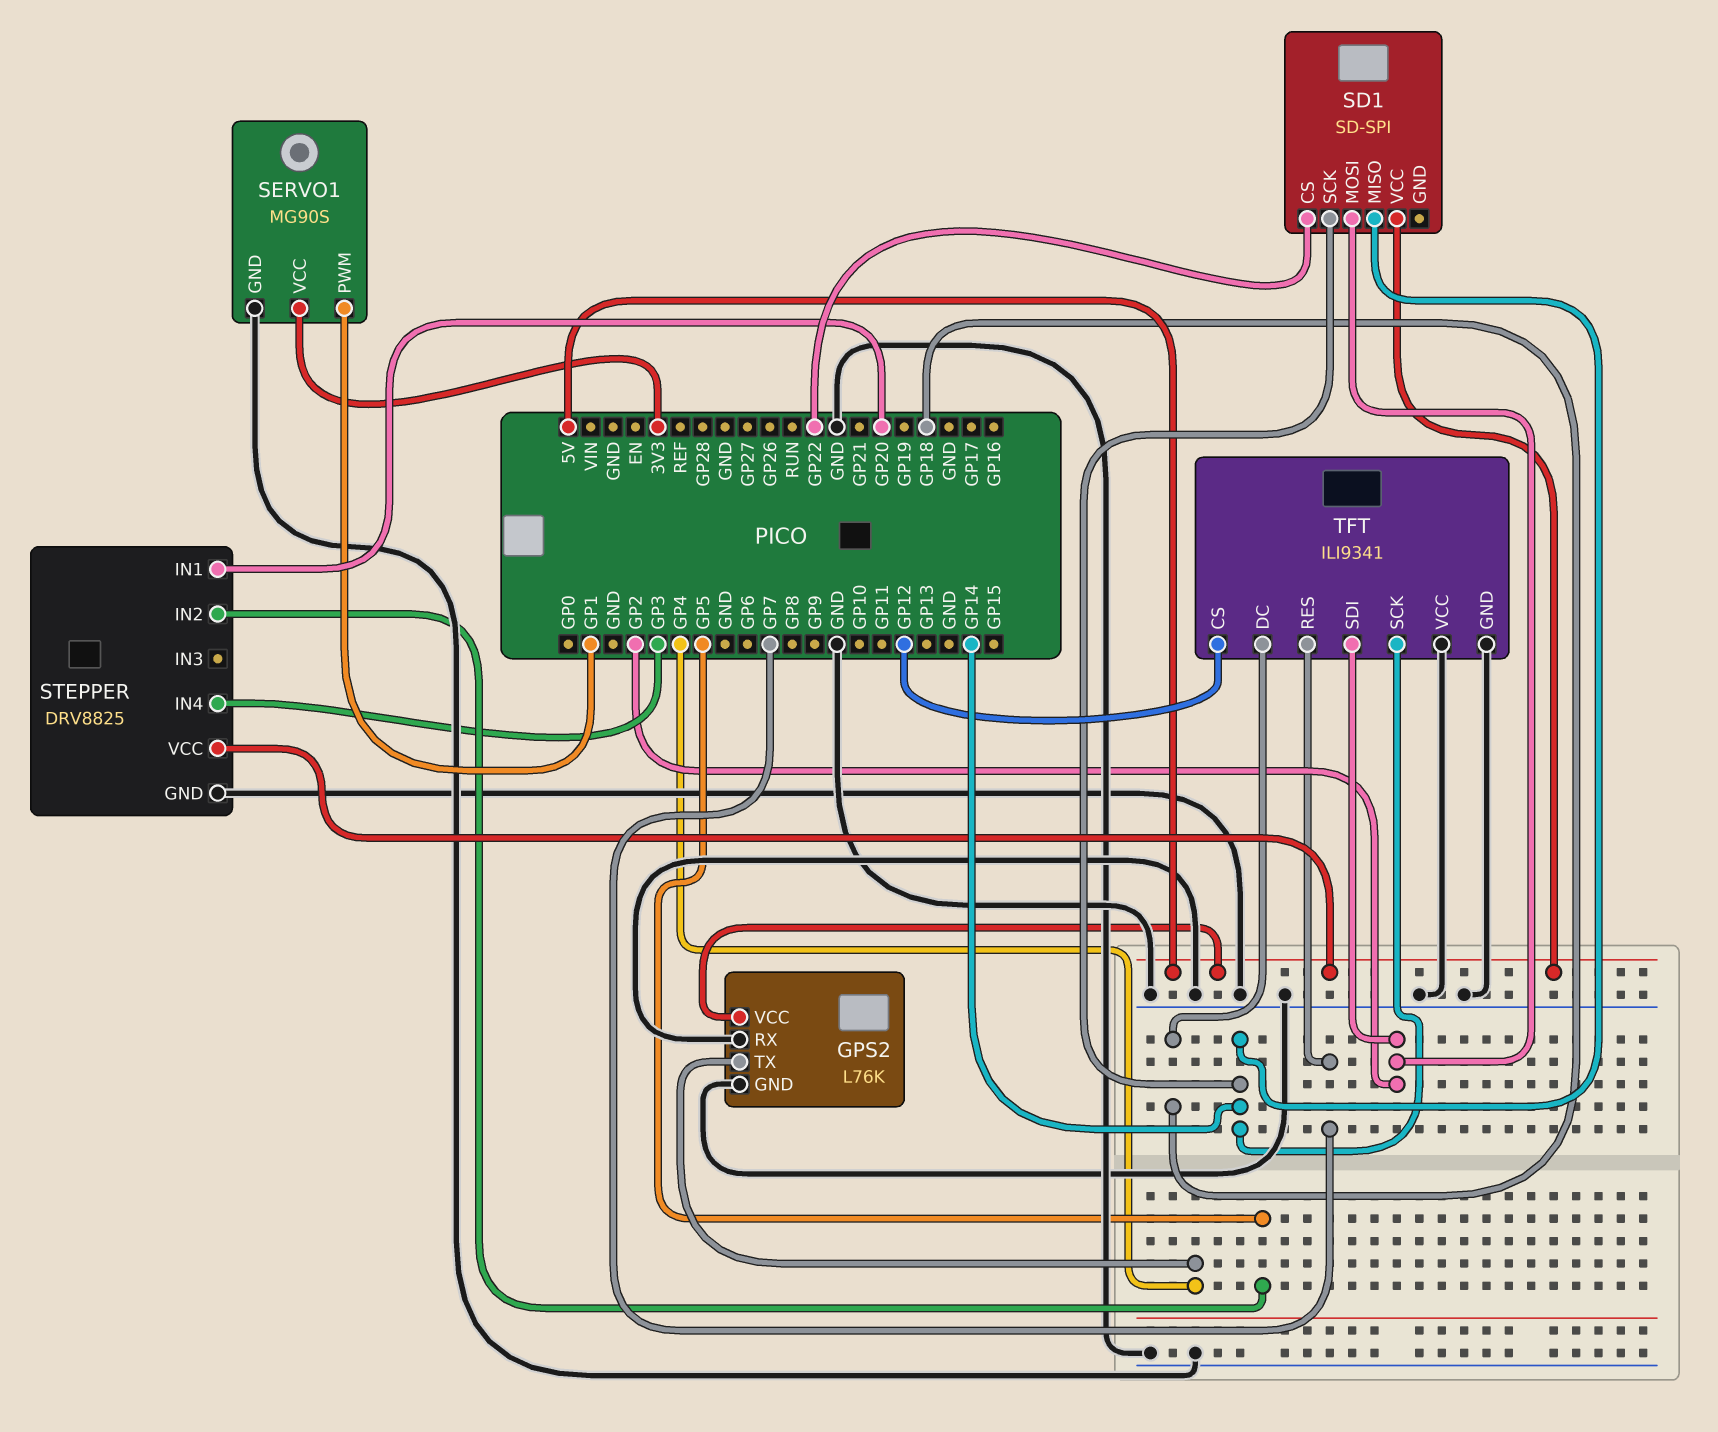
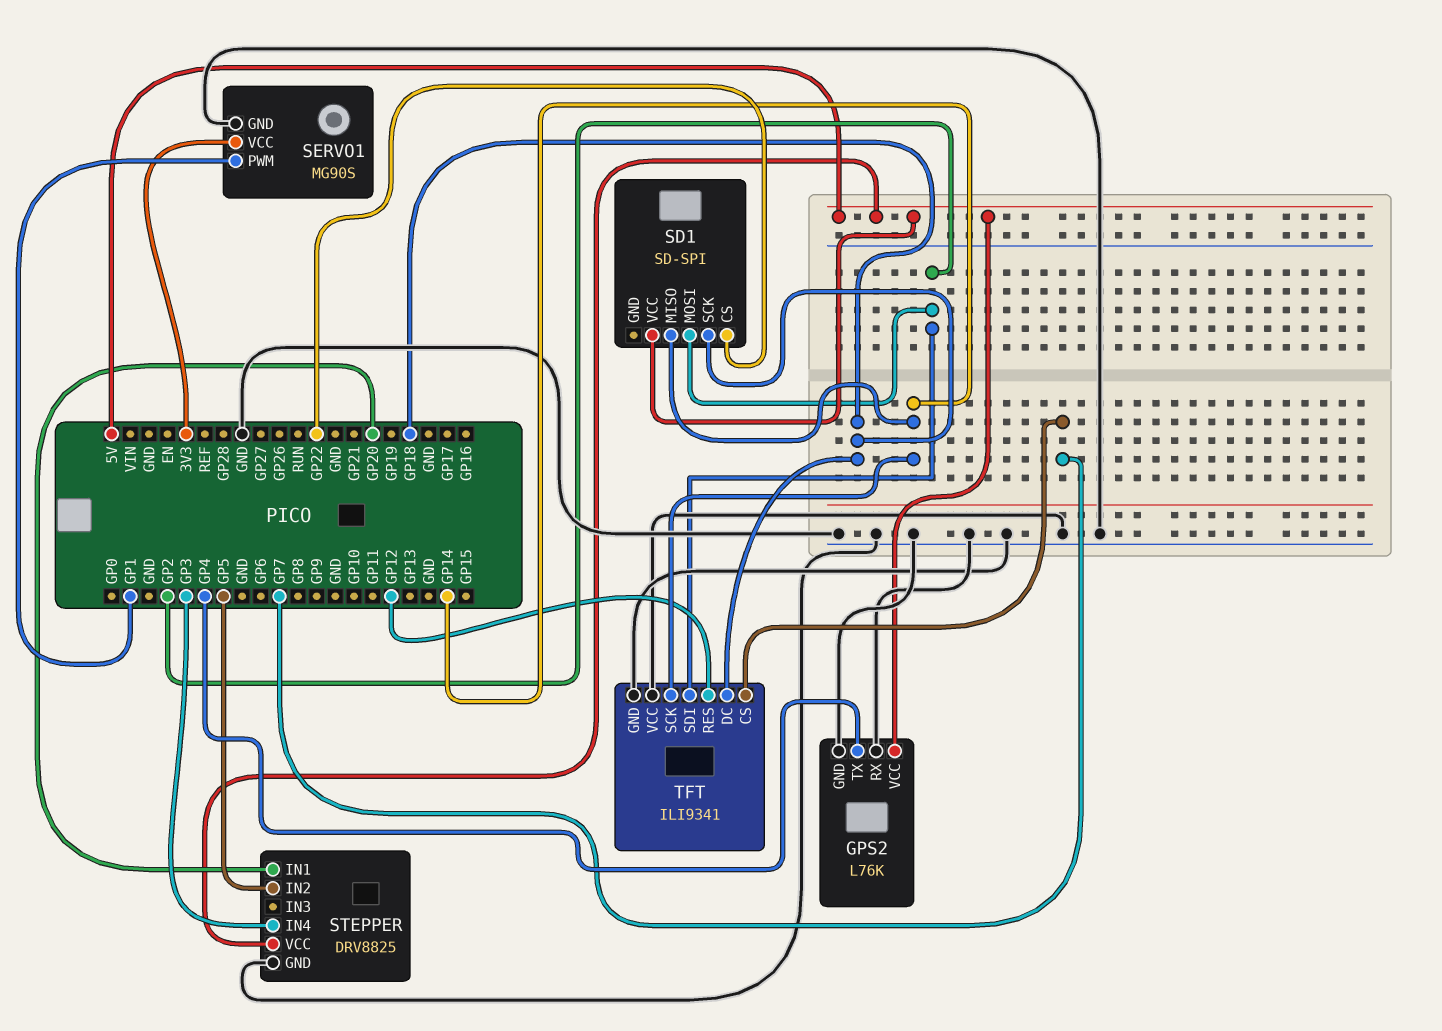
SD1 pin SCK: GP14 -> GP18
TFT pin CS: GP12 -> GP7
TFT pin RES: GP7 -> GP12

